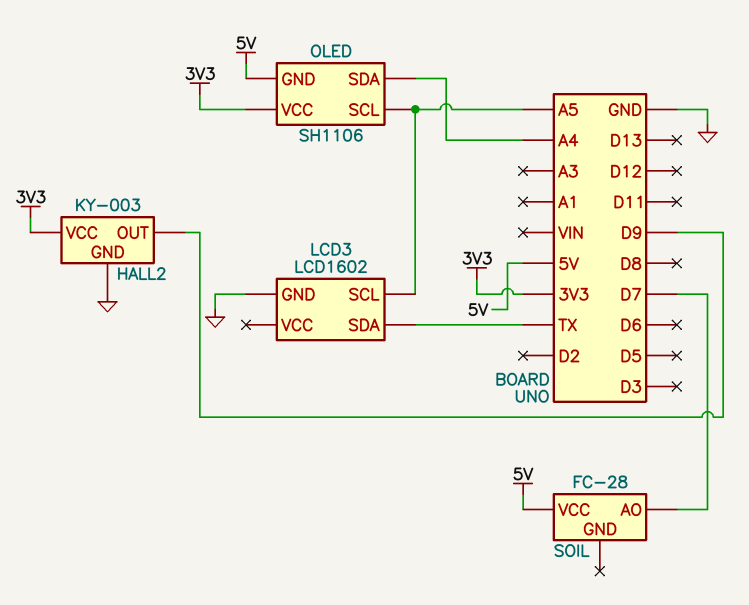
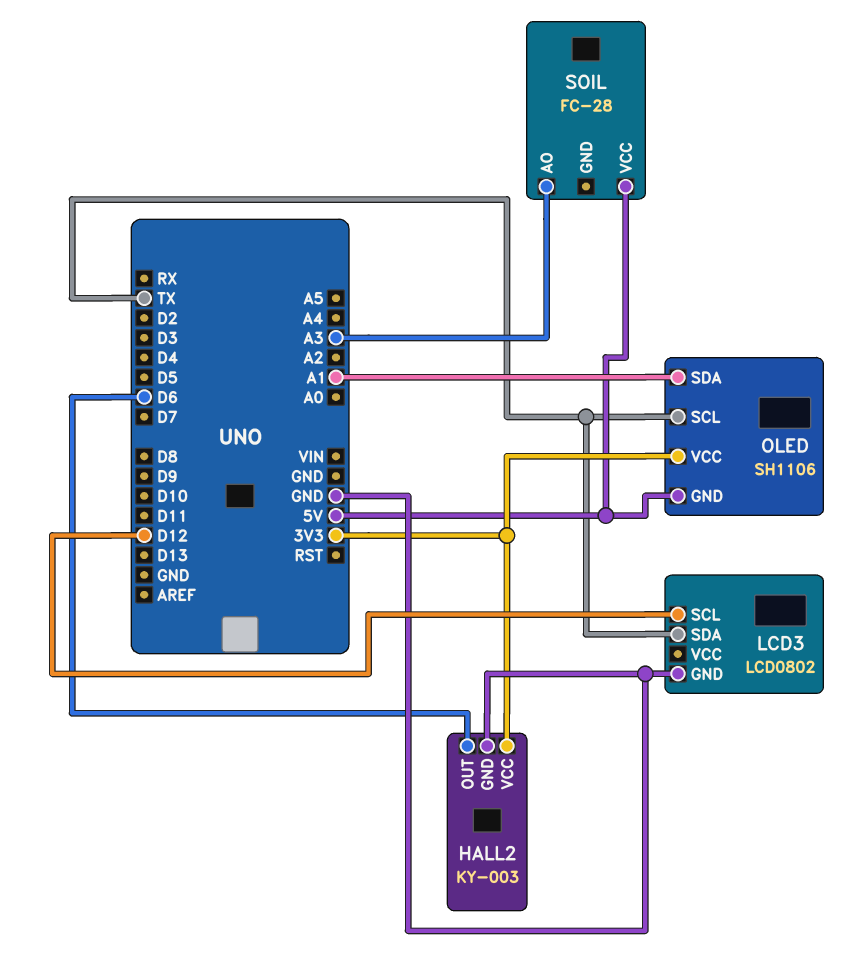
HALL2 pin OUT: D9 -> D6
LCD3: LCD1602 -> LCD0802
LCD3 pin SCL: A5 -> D12
OLED pin SCL: A5 -> TX
OLED pin SDA: A4 -> A1
SOIL pin AO: D7 -> A3

